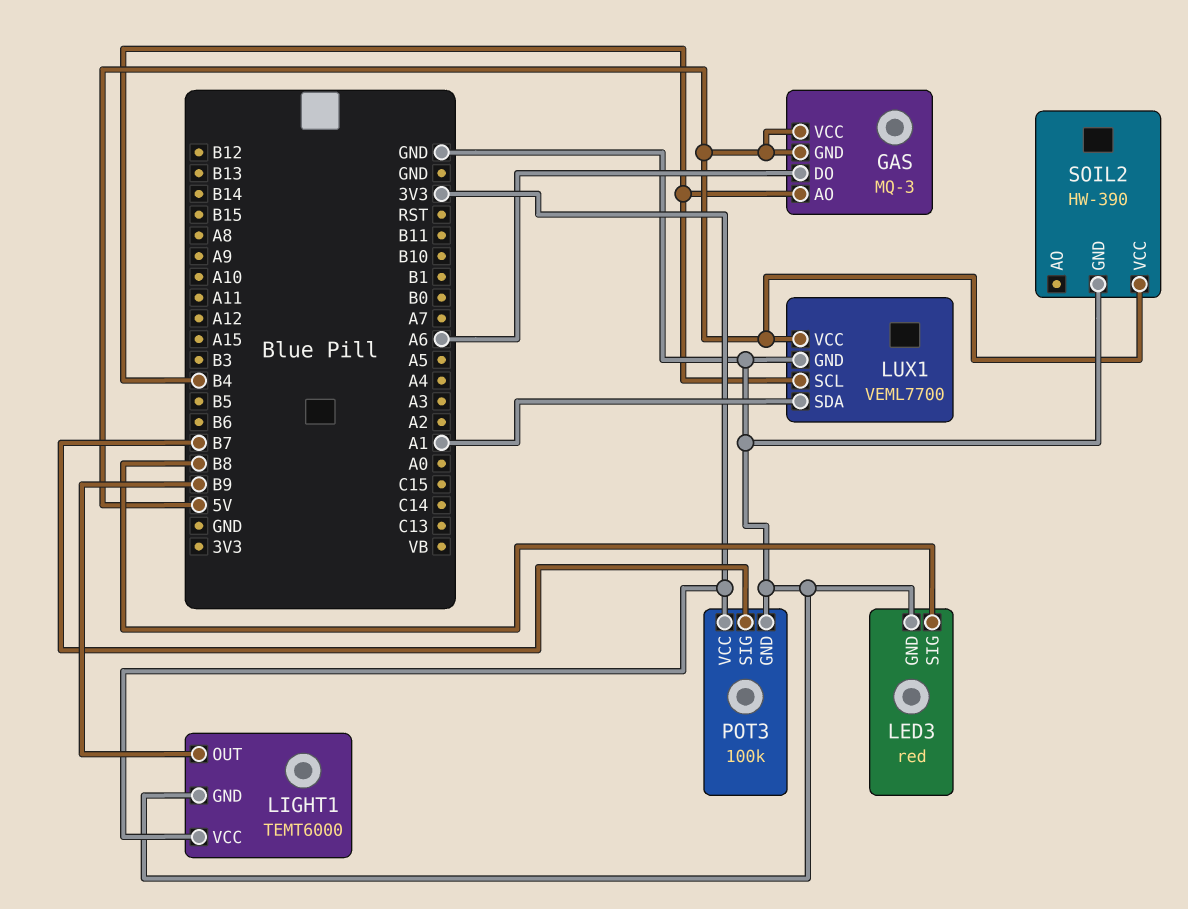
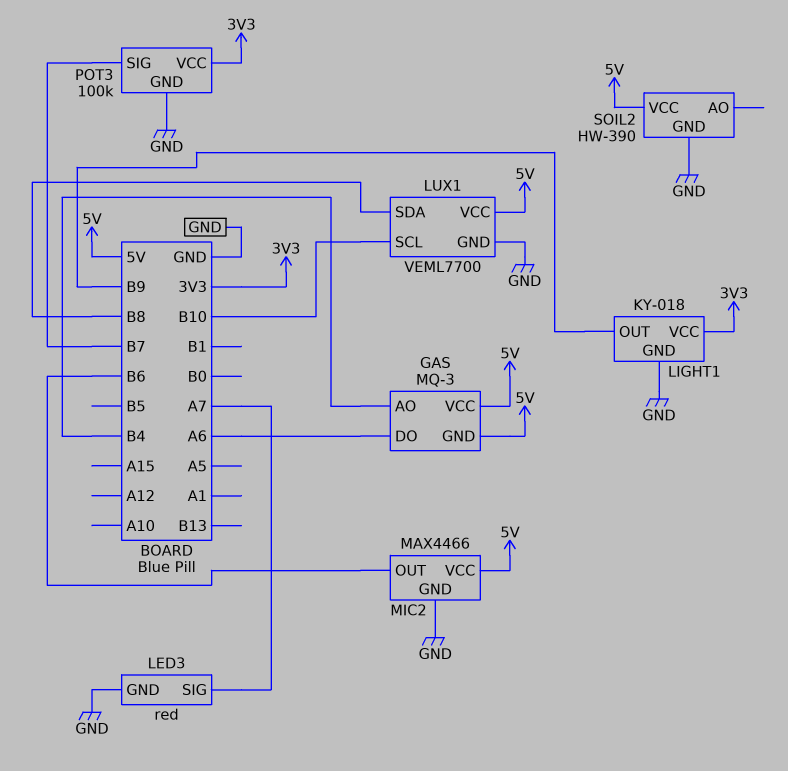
LED3 pin SIG: B8 -> A7
LIGHT1: TEMT6000 -> KY-018
LUX1 pin SCL: B4 -> B10
LUX1 pin SDA: A1 -> B8
MIC2: none -> MAX4466
MIC2 pin GND: none -> GND
MIC2 pin OUT: none -> B6
MIC2 pin VCC: none -> 5V

